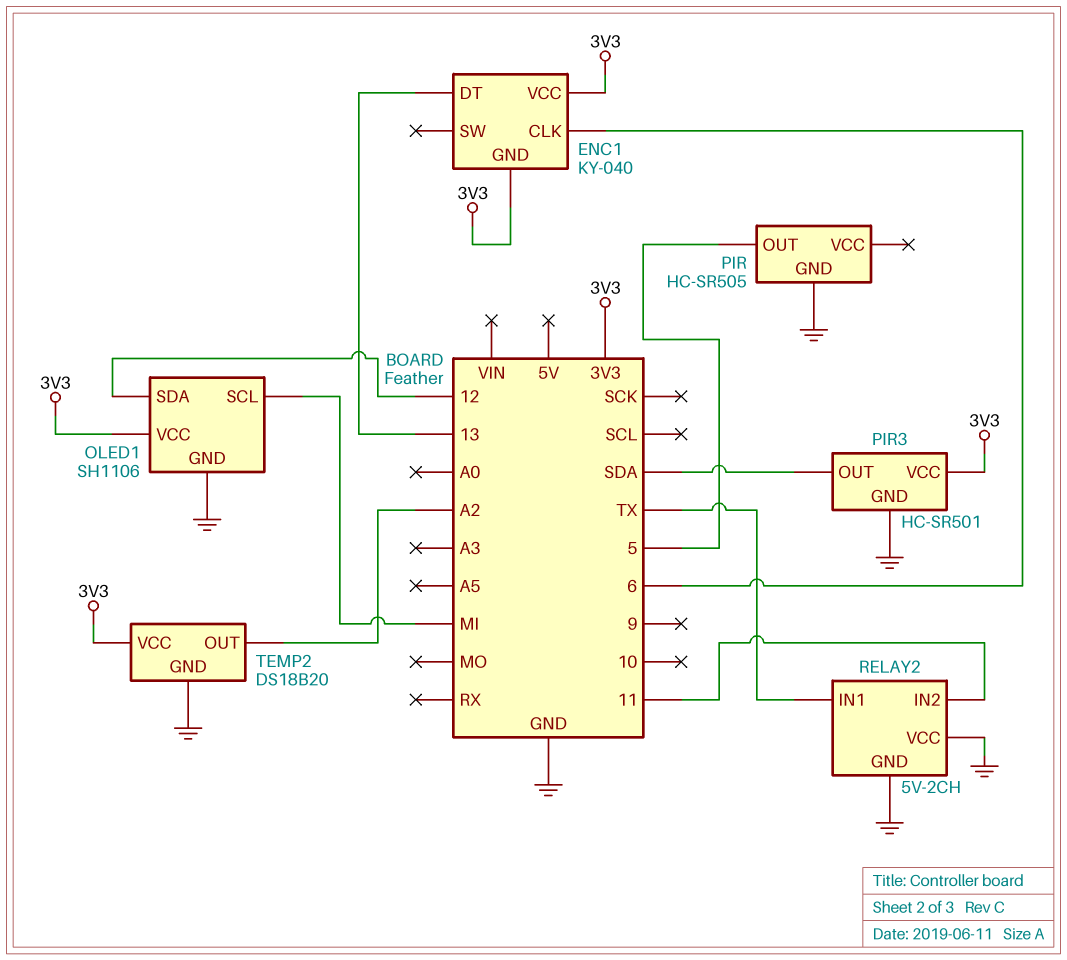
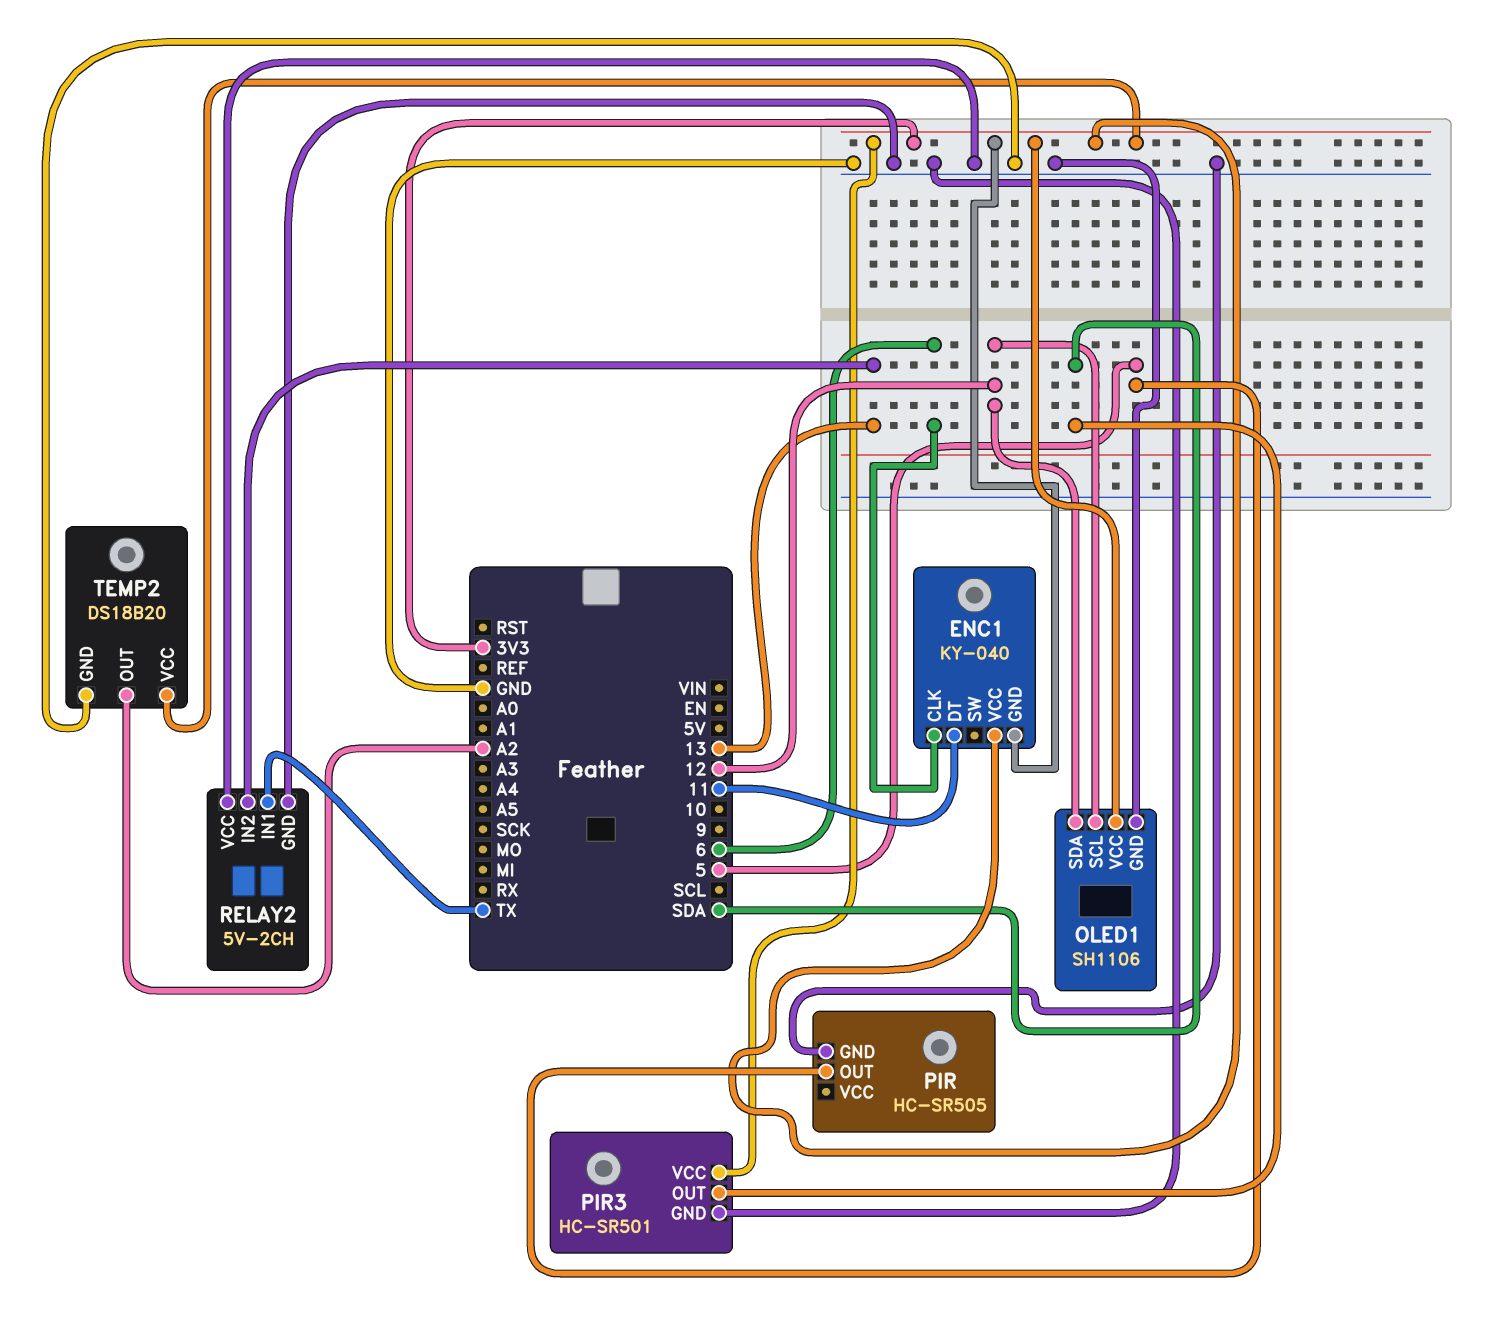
ENC1 pin DT: 13 -> 11
OLED1 pin SCL: MI -> 12
RELAY2 pin IN2: 11 -> 13

